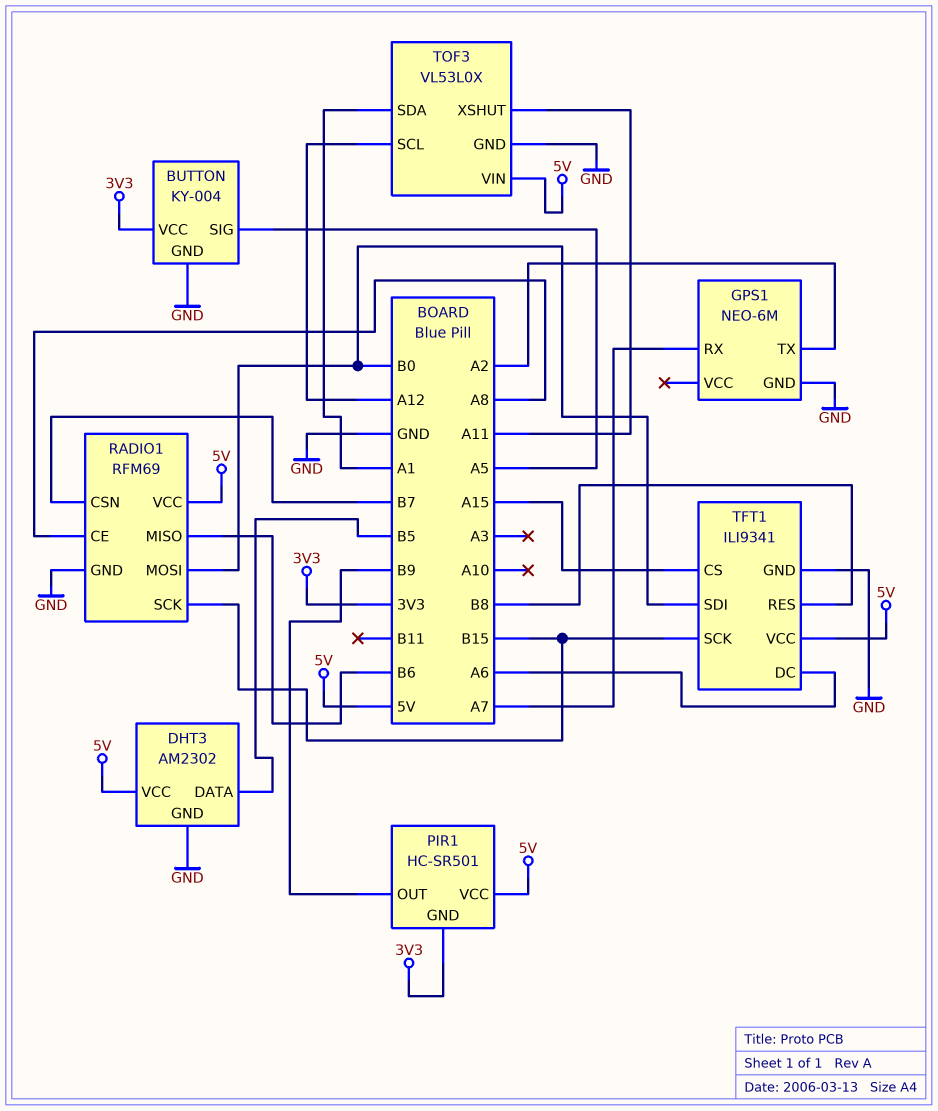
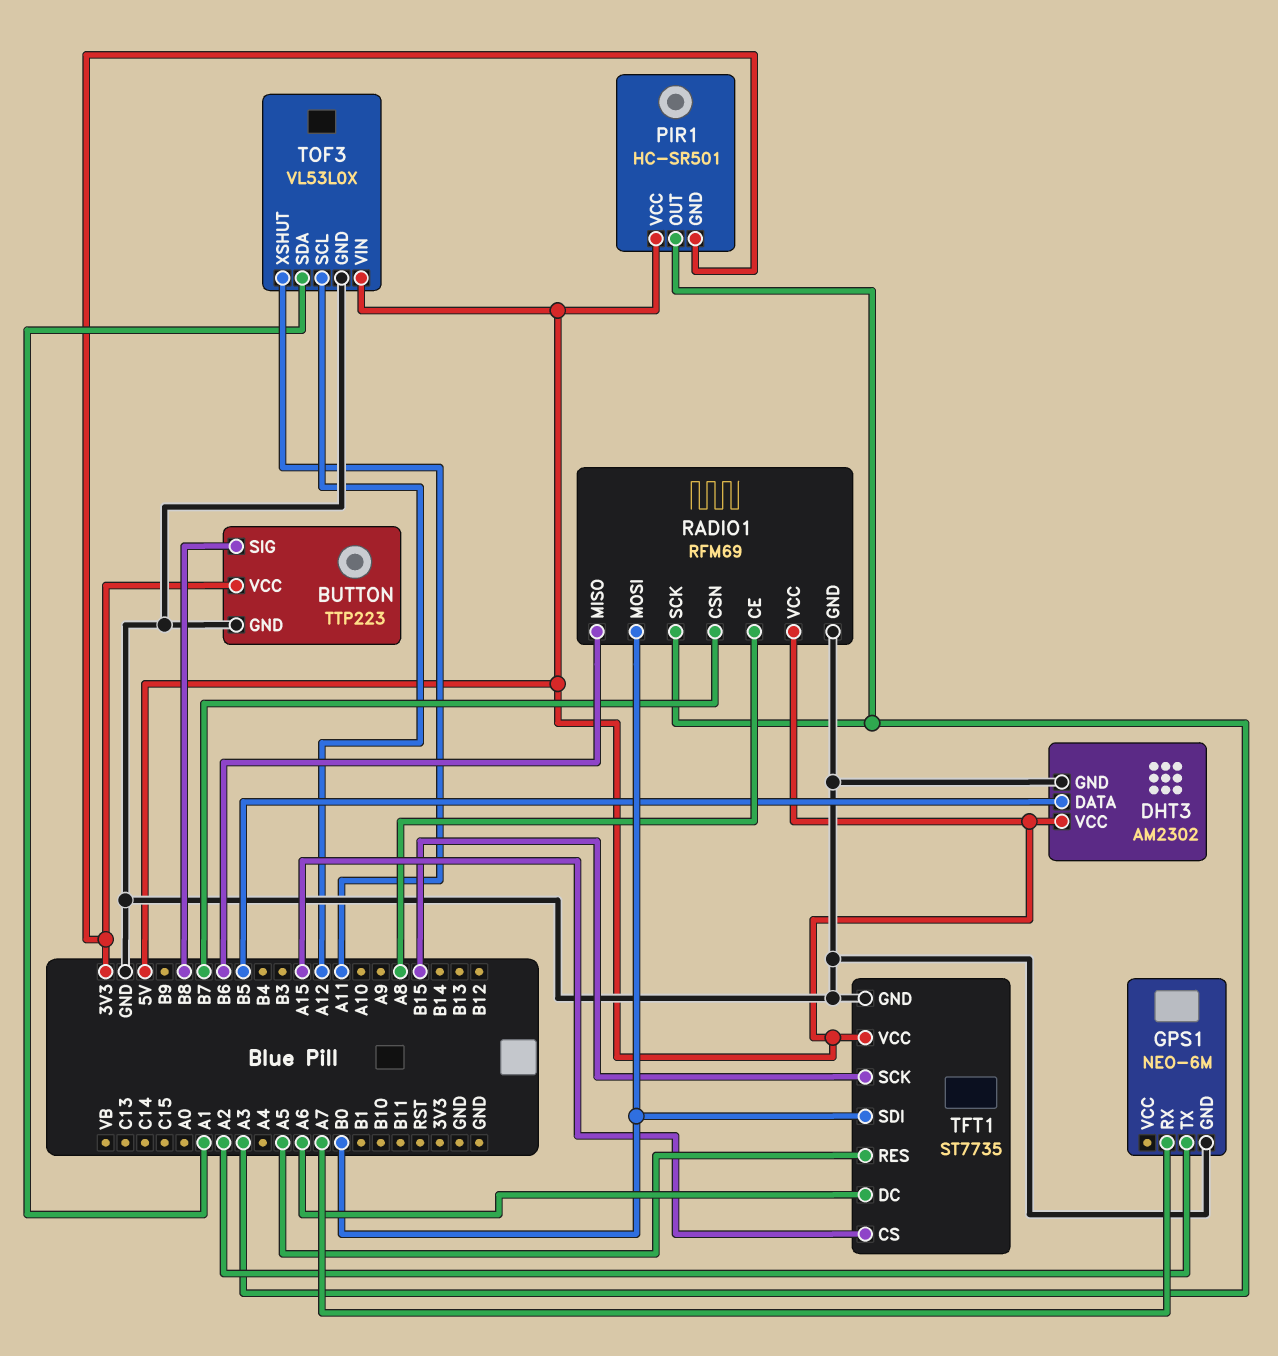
BUTTON: KY-004 -> TTP223
BUTTON pin SIG: A5 -> B8
PIR1 pin OUT: B9 -> A3
RADIO1 pin SCK: B15 -> A3
TFT1: ILI9341 -> ST7735
TFT1 pin RES: B8 -> A5

